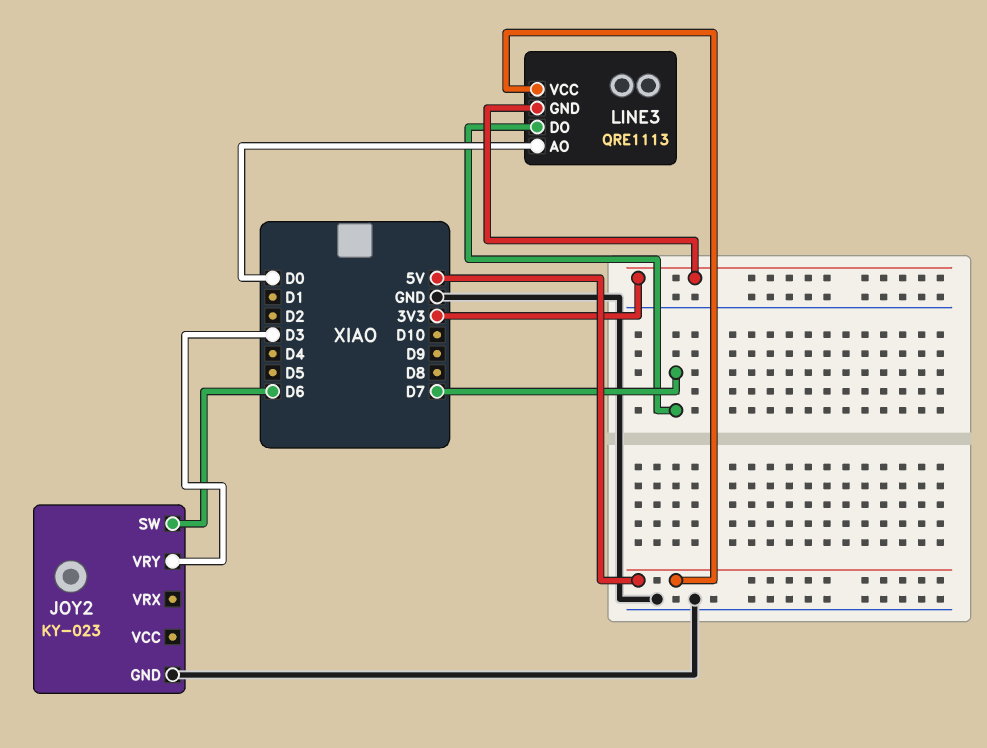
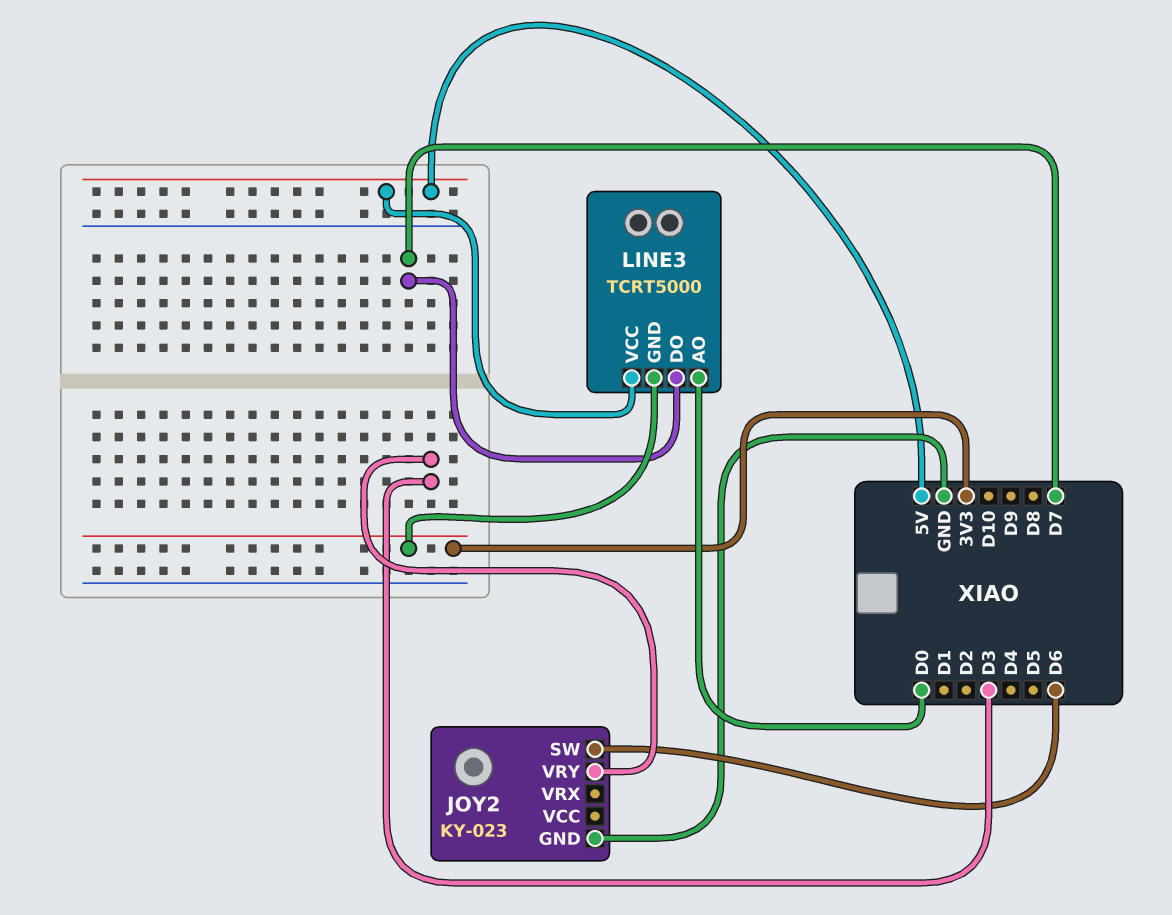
LINE3: QRE1113 -> TCRT5000

